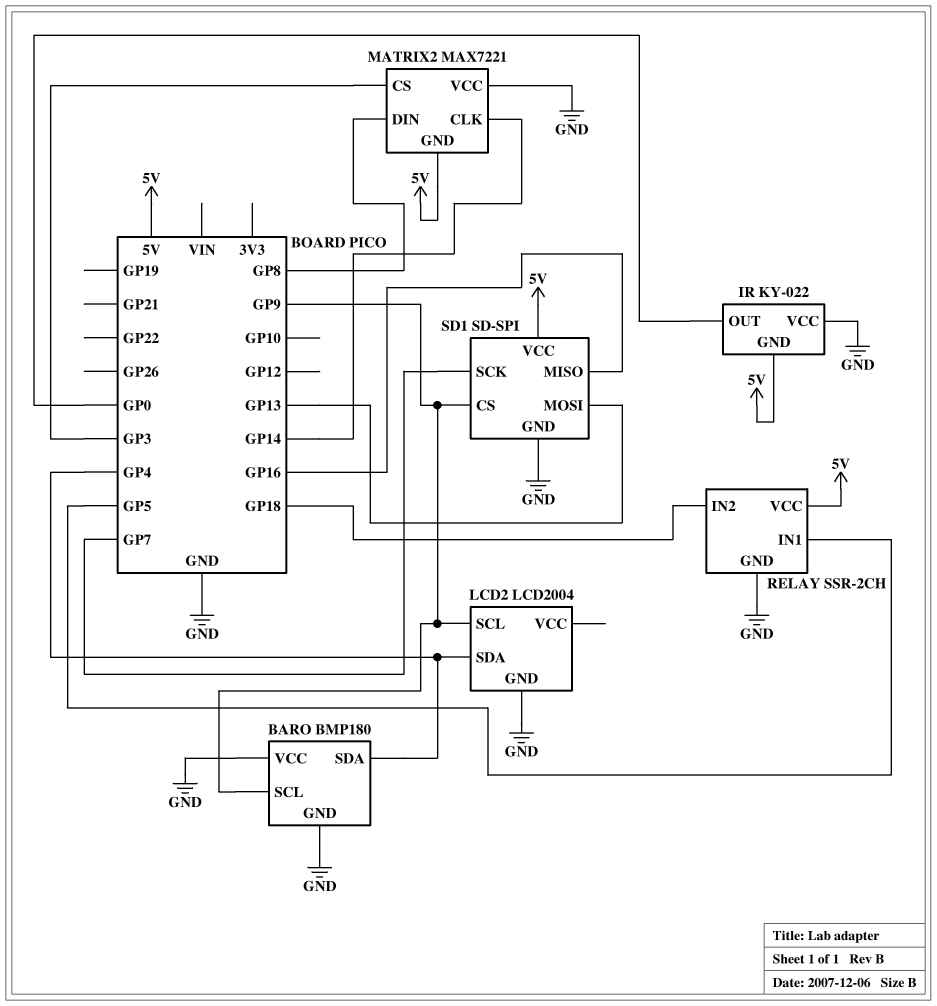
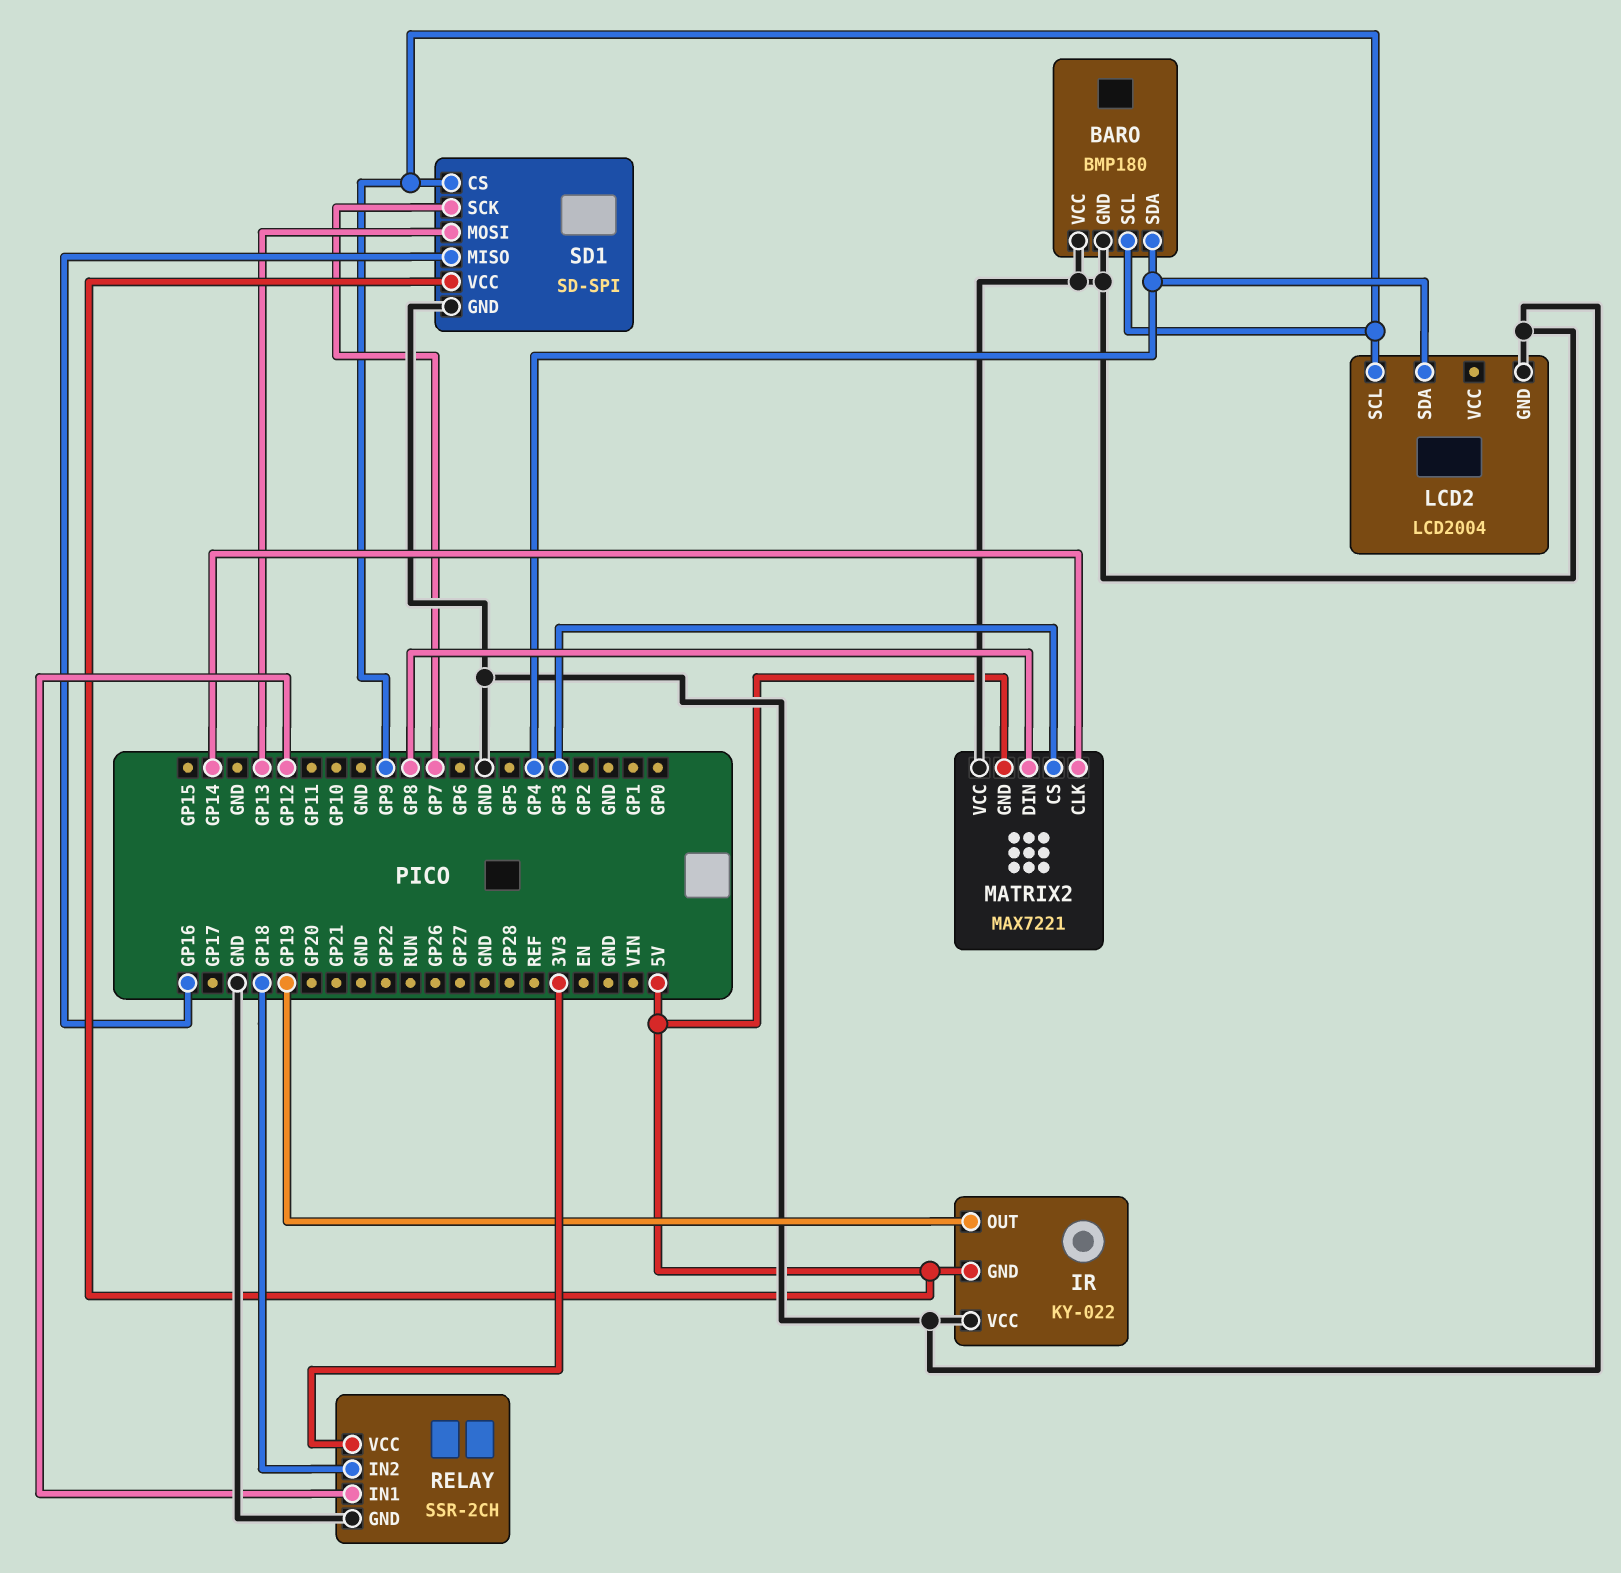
IR pin OUT: GP0 -> GP19
RELAY pin IN1: GP5 -> GP12
RELAY pin VCC: 5V -> 3V3

